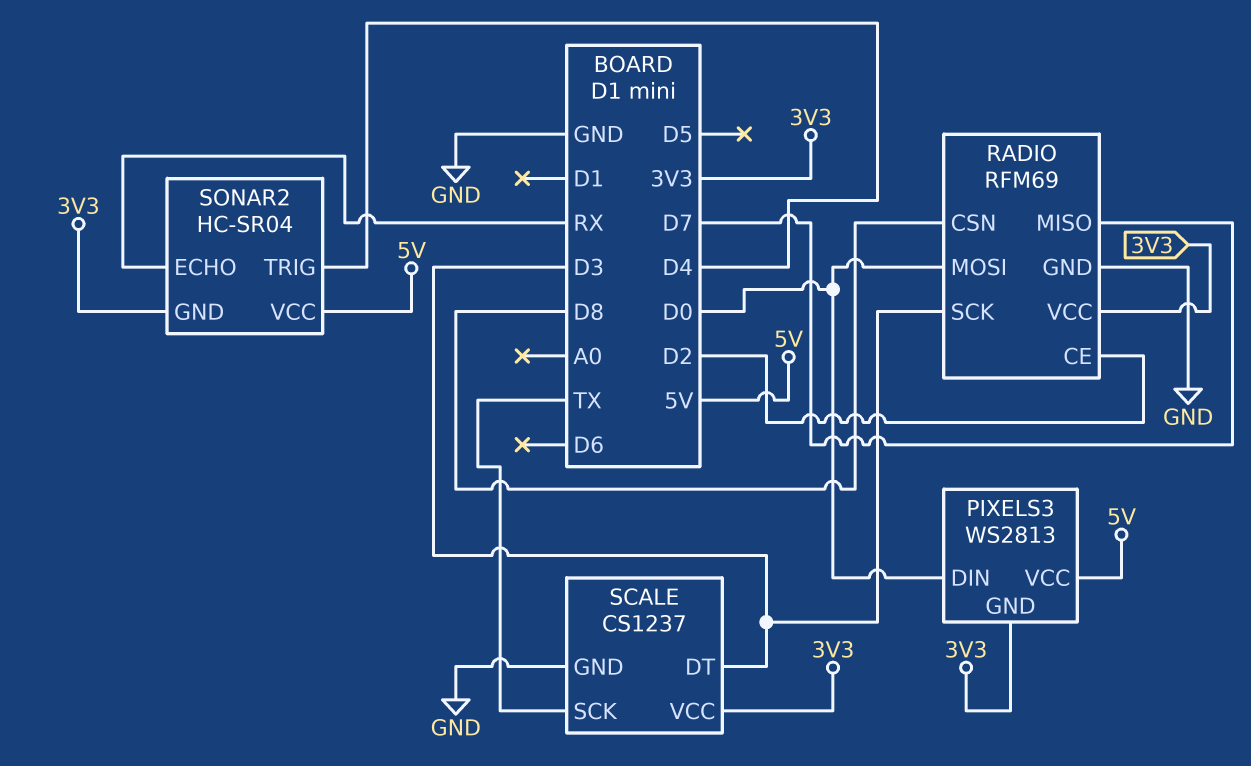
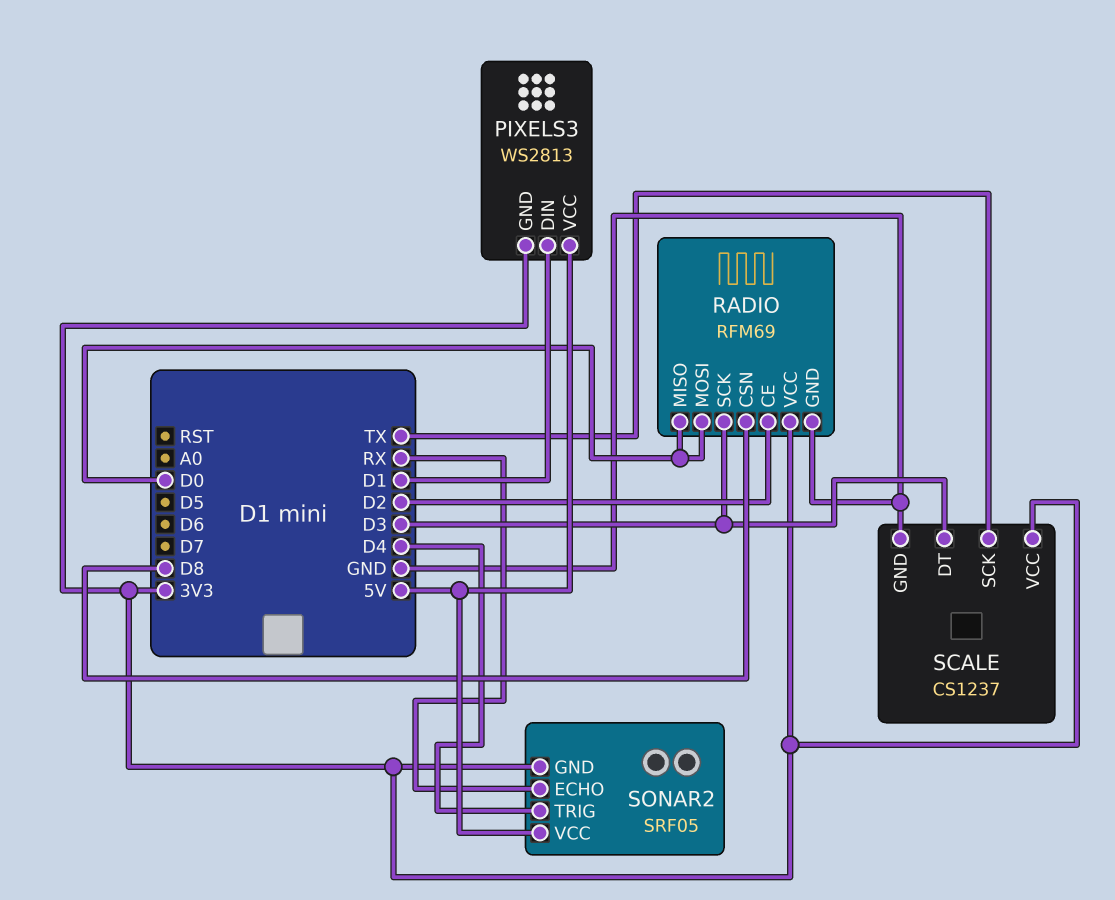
PIXELS3 pin DIN: D0 -> D1
RADIO pin MISO: D7 -> D0
SONAR2: HC-SR04 -> SRF05

